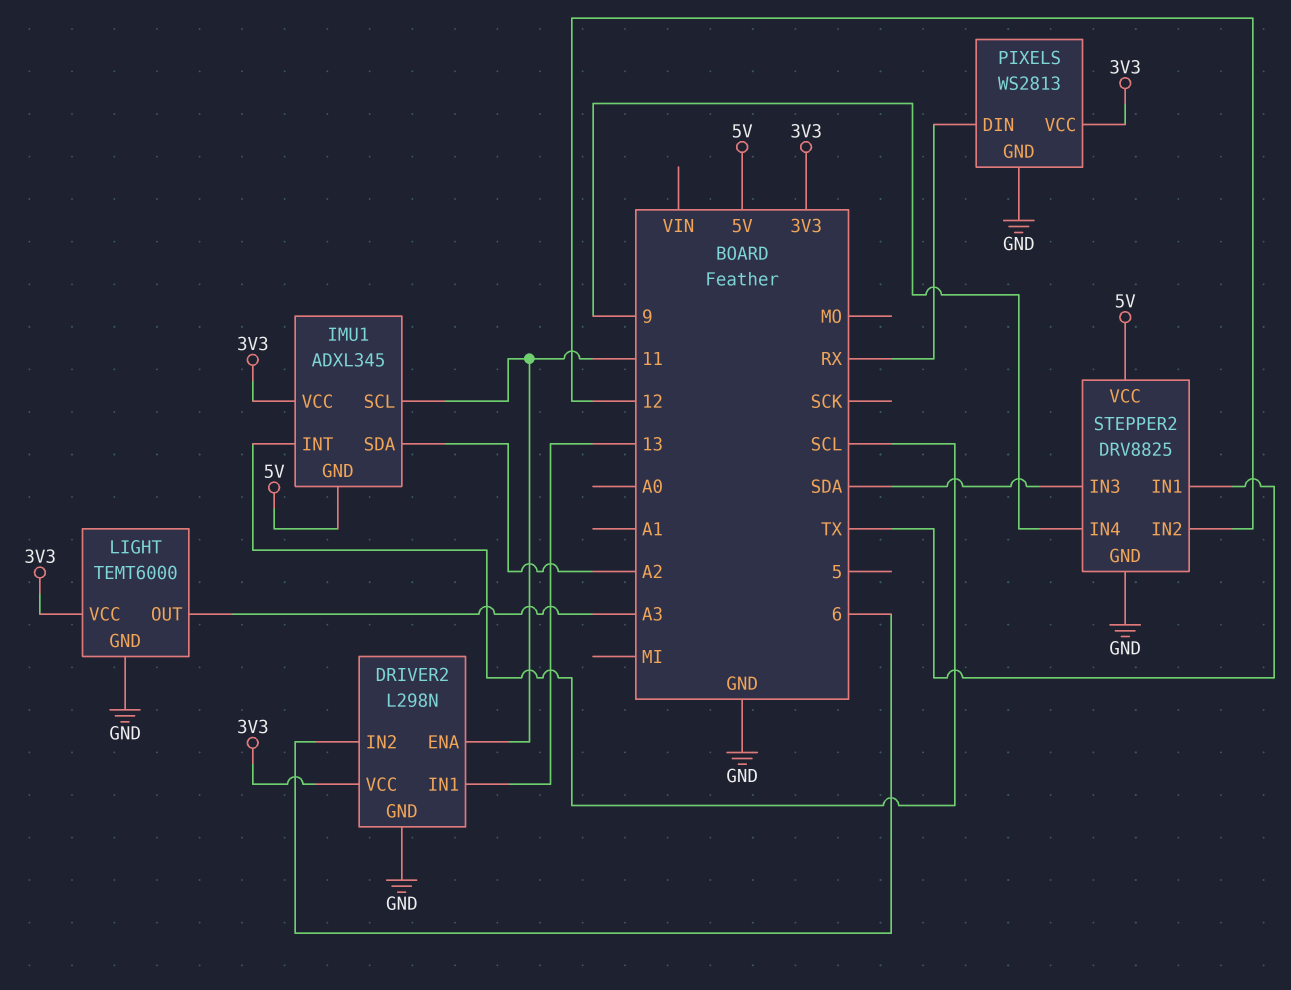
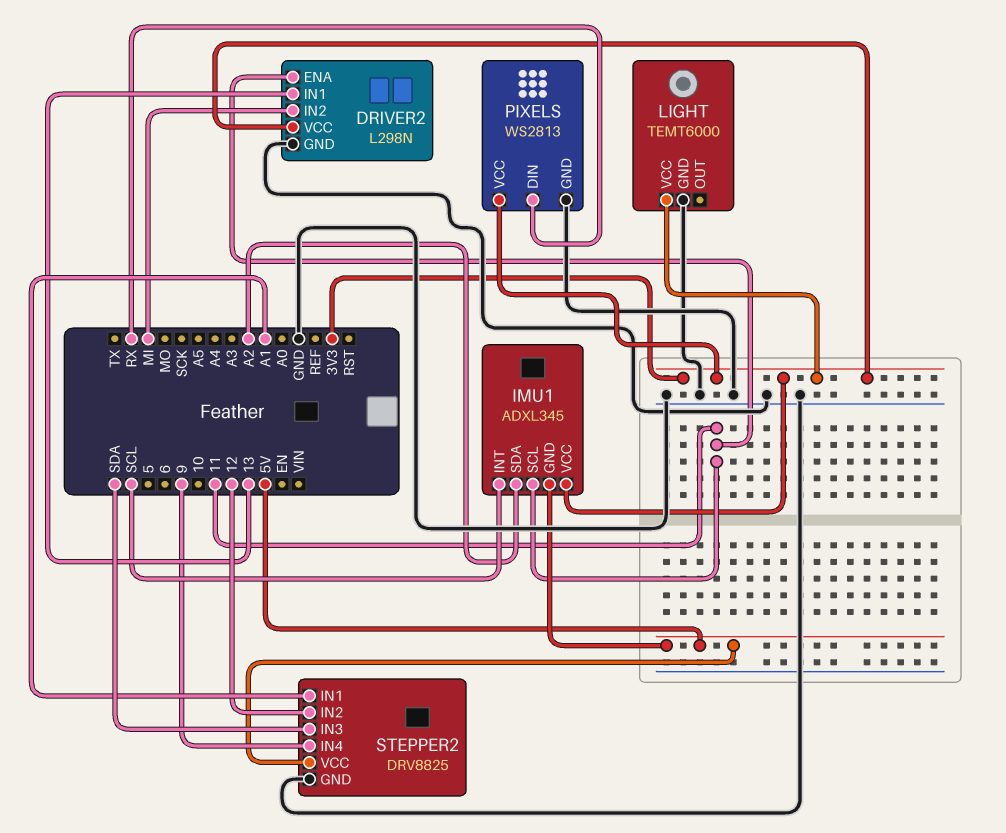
DRIVER2 pin IN2: 6 -> MI
LIGHT pin OUT: A3 -> none
STEPPER2 pin IN1: TX -> A1

